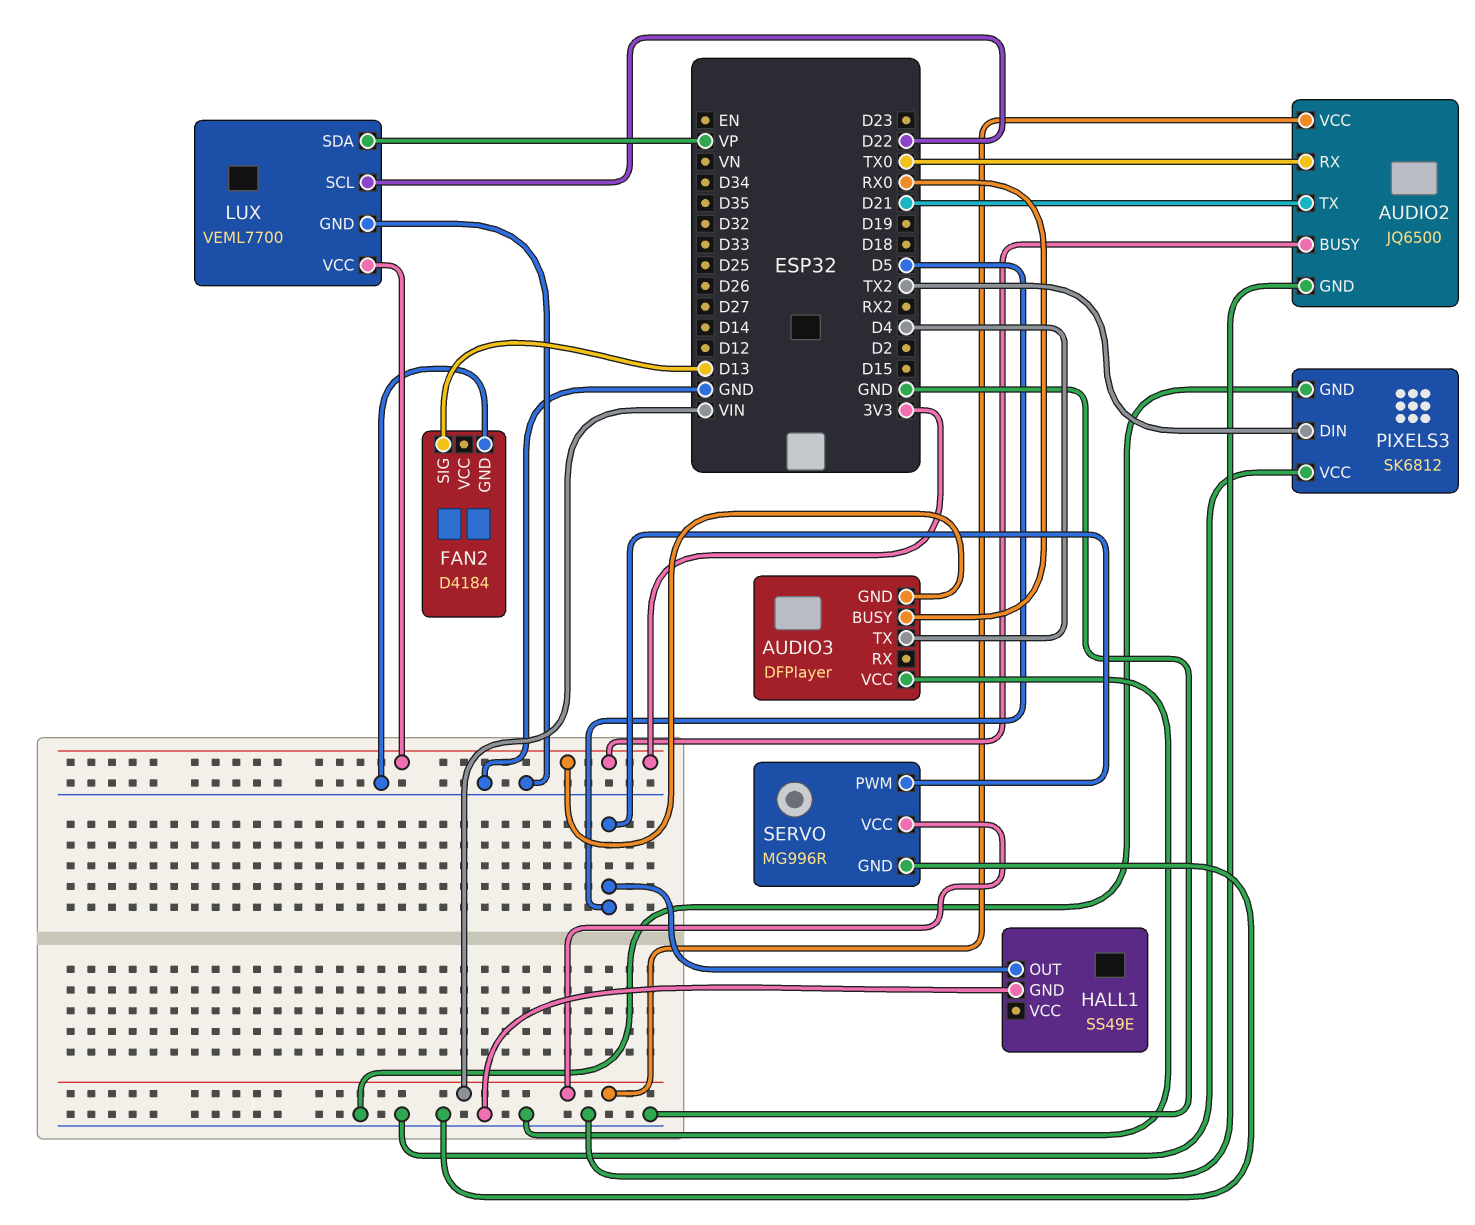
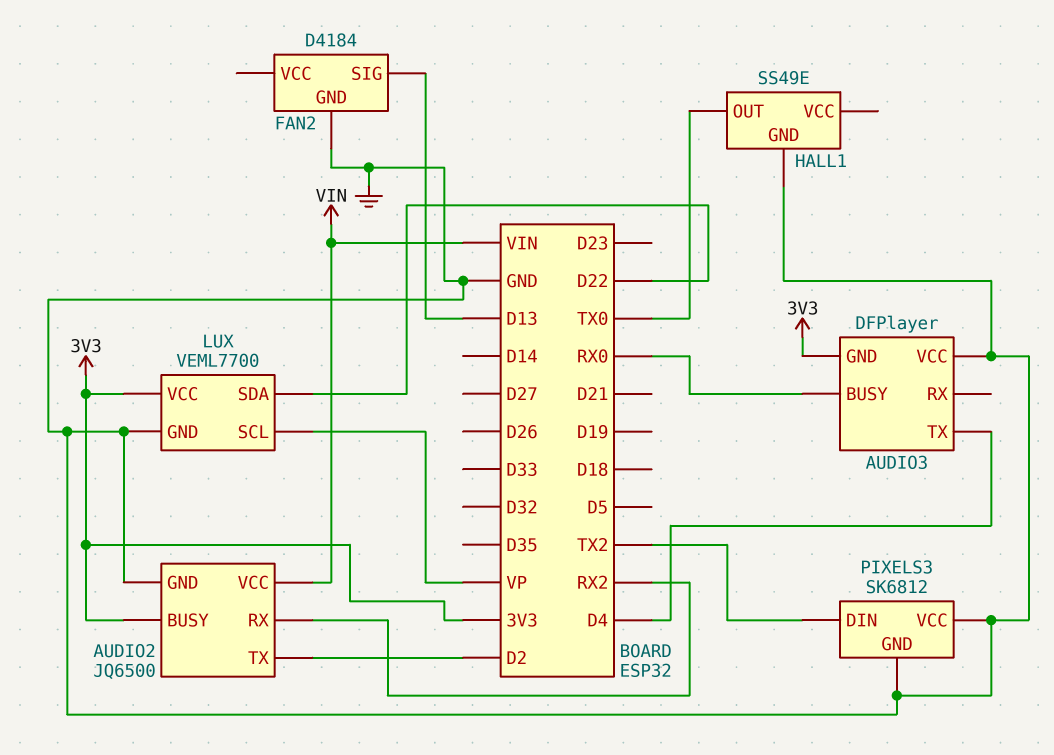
AUDIO2 pin RX: TX0 -> RX2
AUDIO2 pin TX: D21 -> D2
HALL1 pin OUT: D5 -> TX0
LUX pin SCL: D22 -> VP
LUX pin SDA: VP -> D22
SERVO: MG996R -> none
SERVO pin GND: GND -> none
SERVO pin PWM: D5 -> none
SERVO pin VCC: VIN -> none

